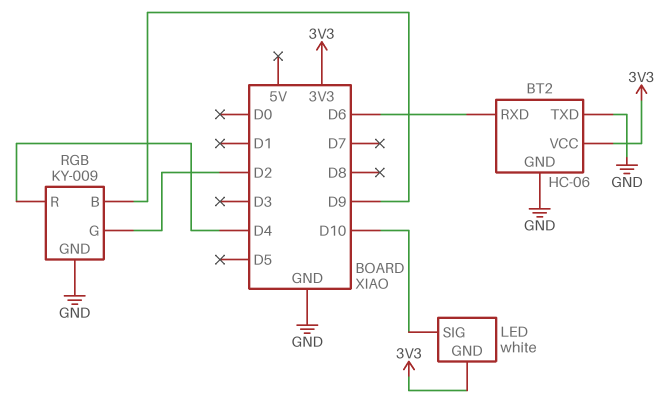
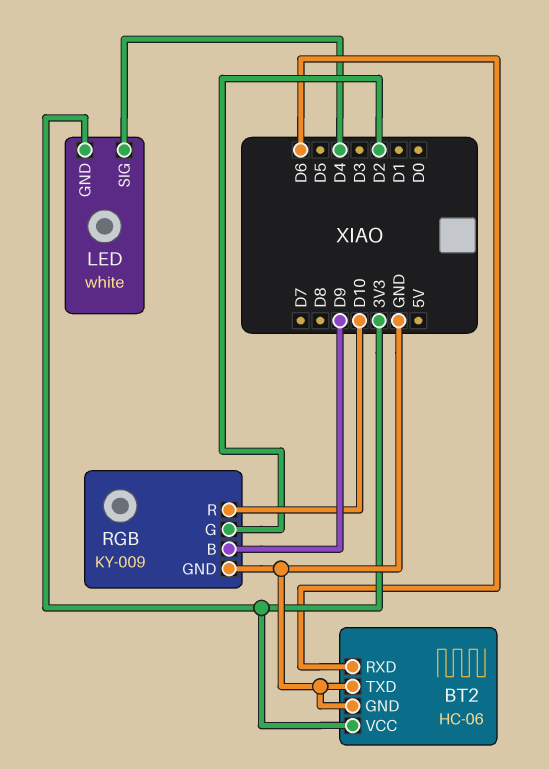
LED pin SIG: D10 -> D4
RGB pin R: D4 -> D10

